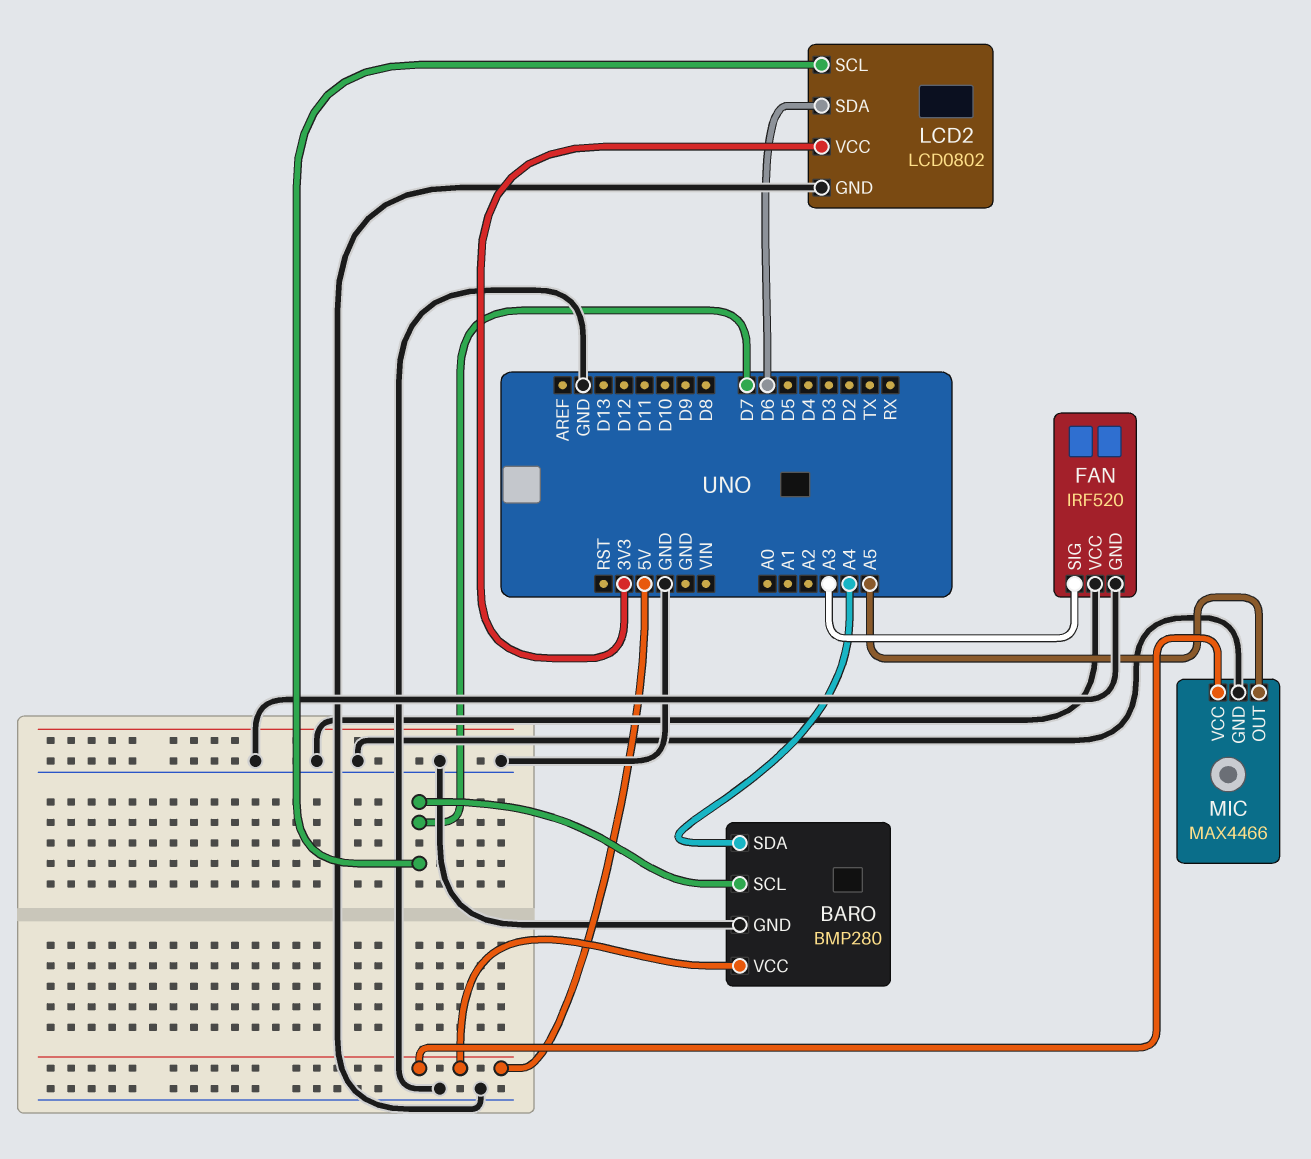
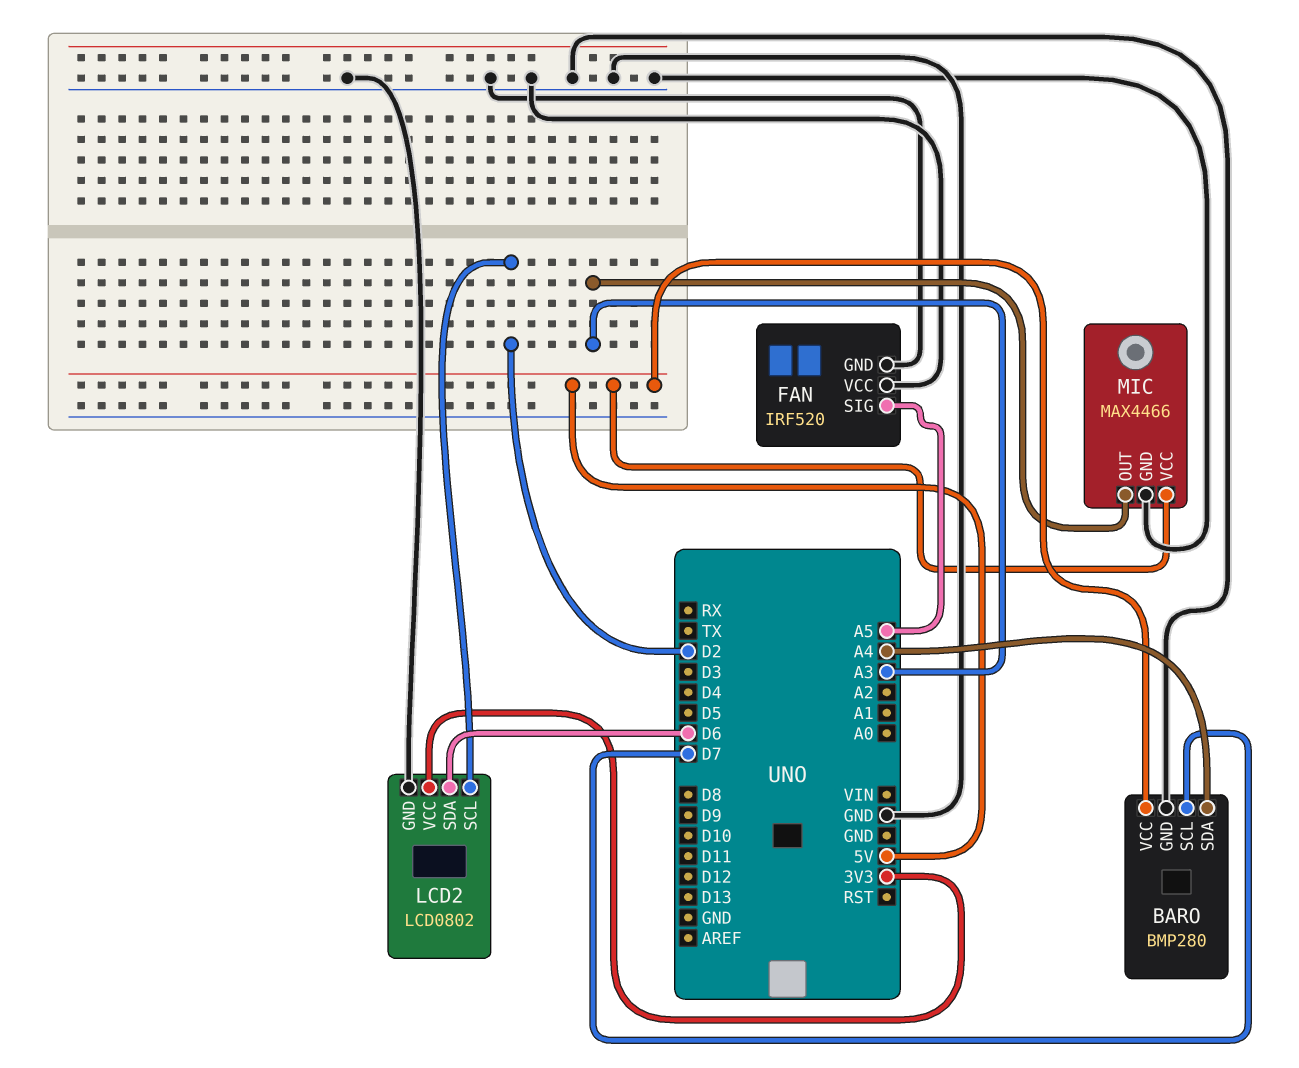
FAN pin SIG: A3 -> A5
LCD2 pin SCL: D7 -> D2
MIC pin OUT: A5 -> A3

